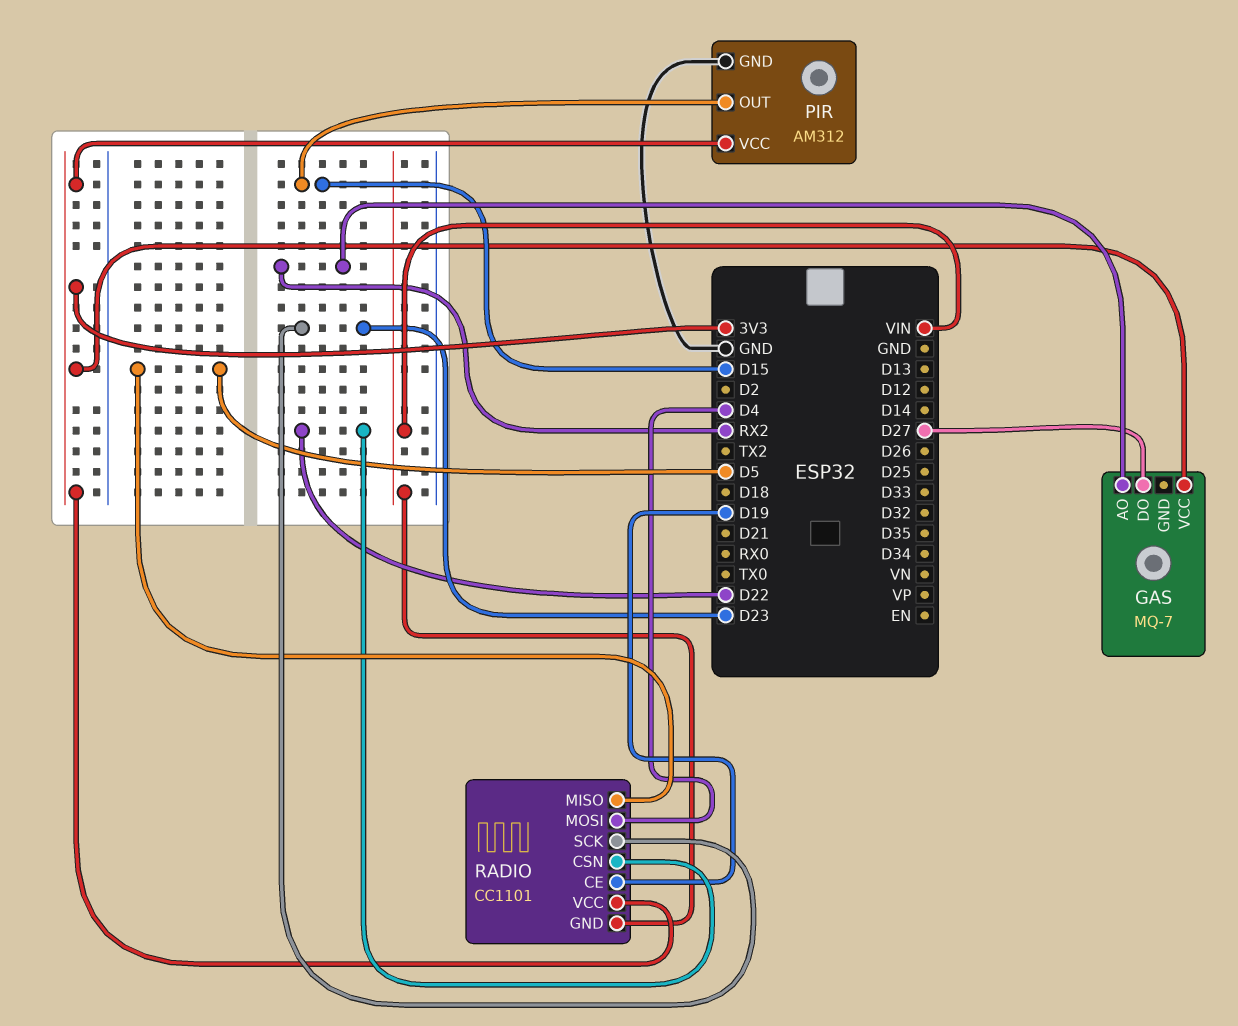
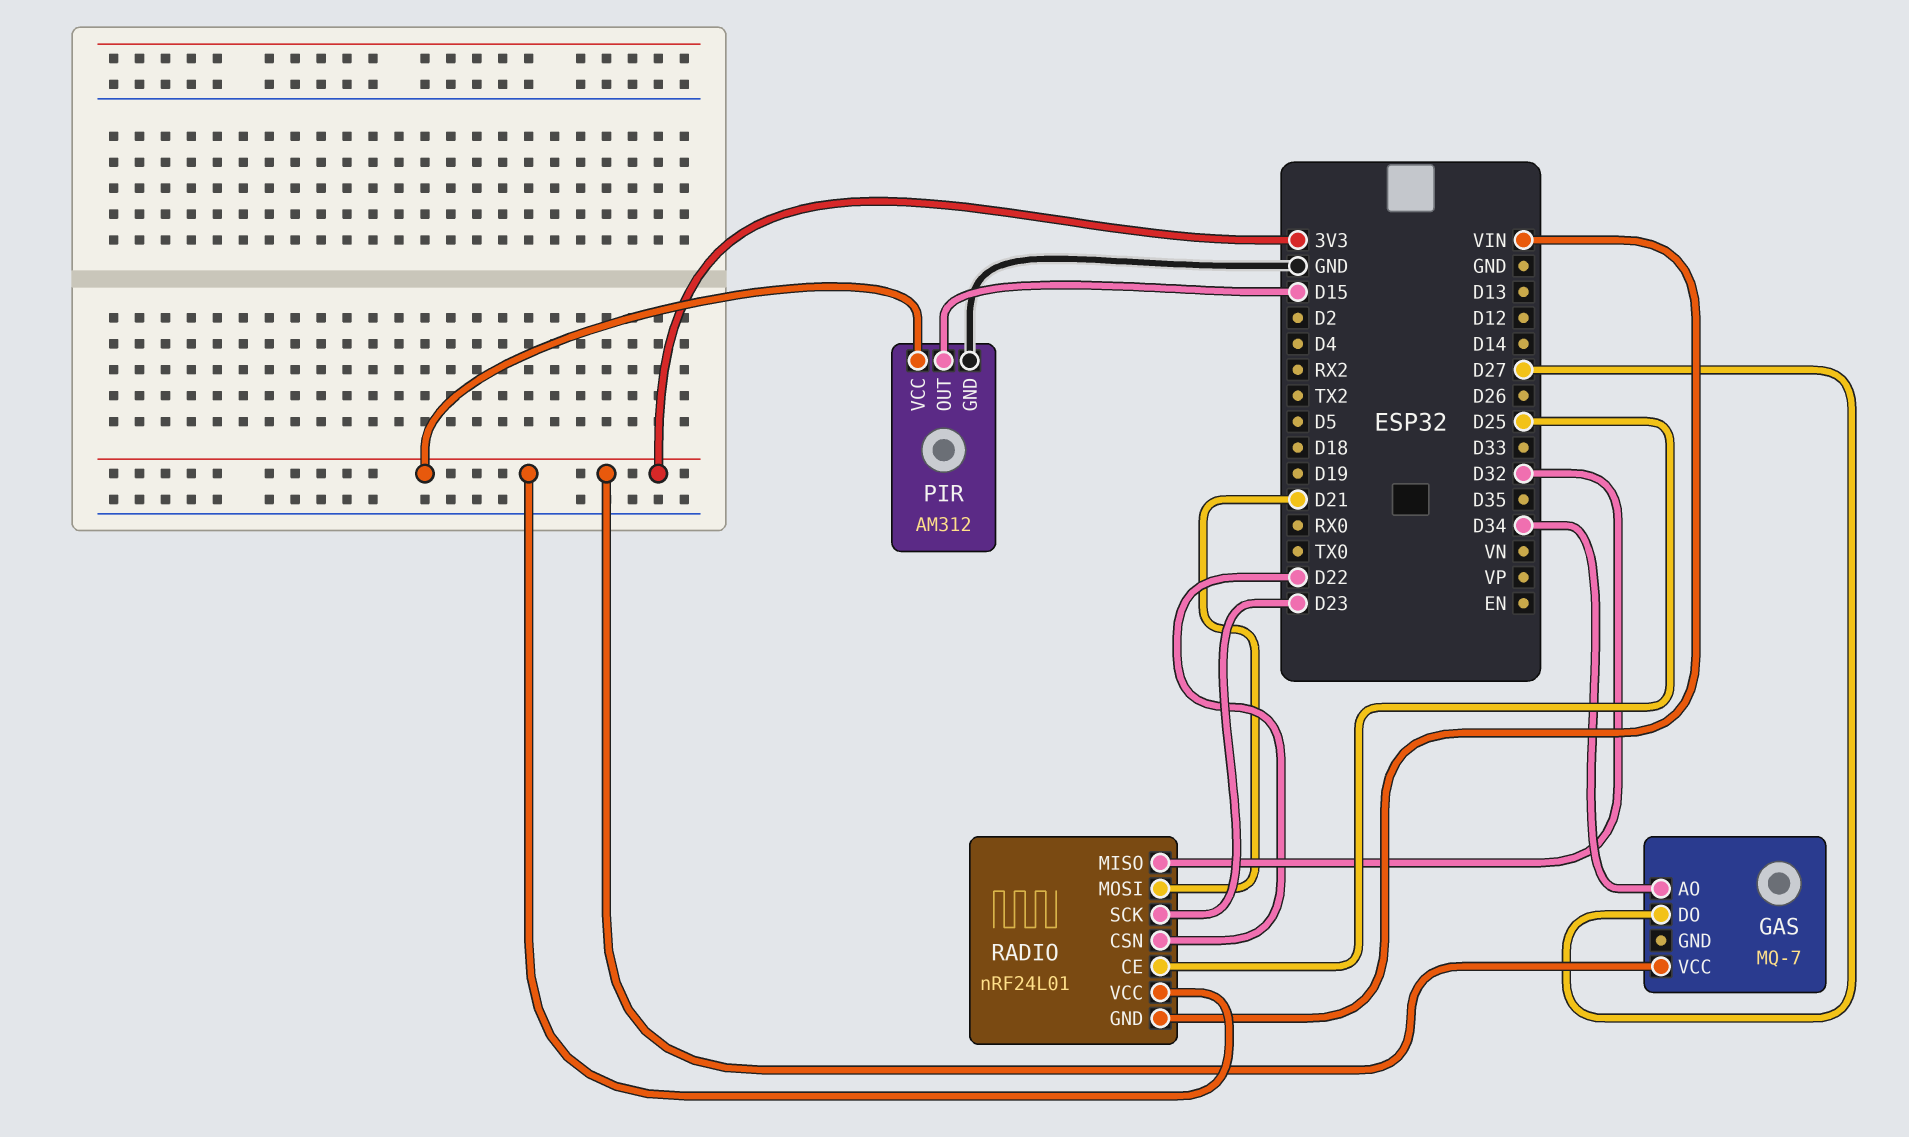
GAS pin AO: RX2 -> D34
RADIO: CC1101 -> nRF24L01
RADIO pin CE: D19 -> D25
RADIO pin MISO: D5 -> D32
RADIO pin MOSI: D4 -> D21

